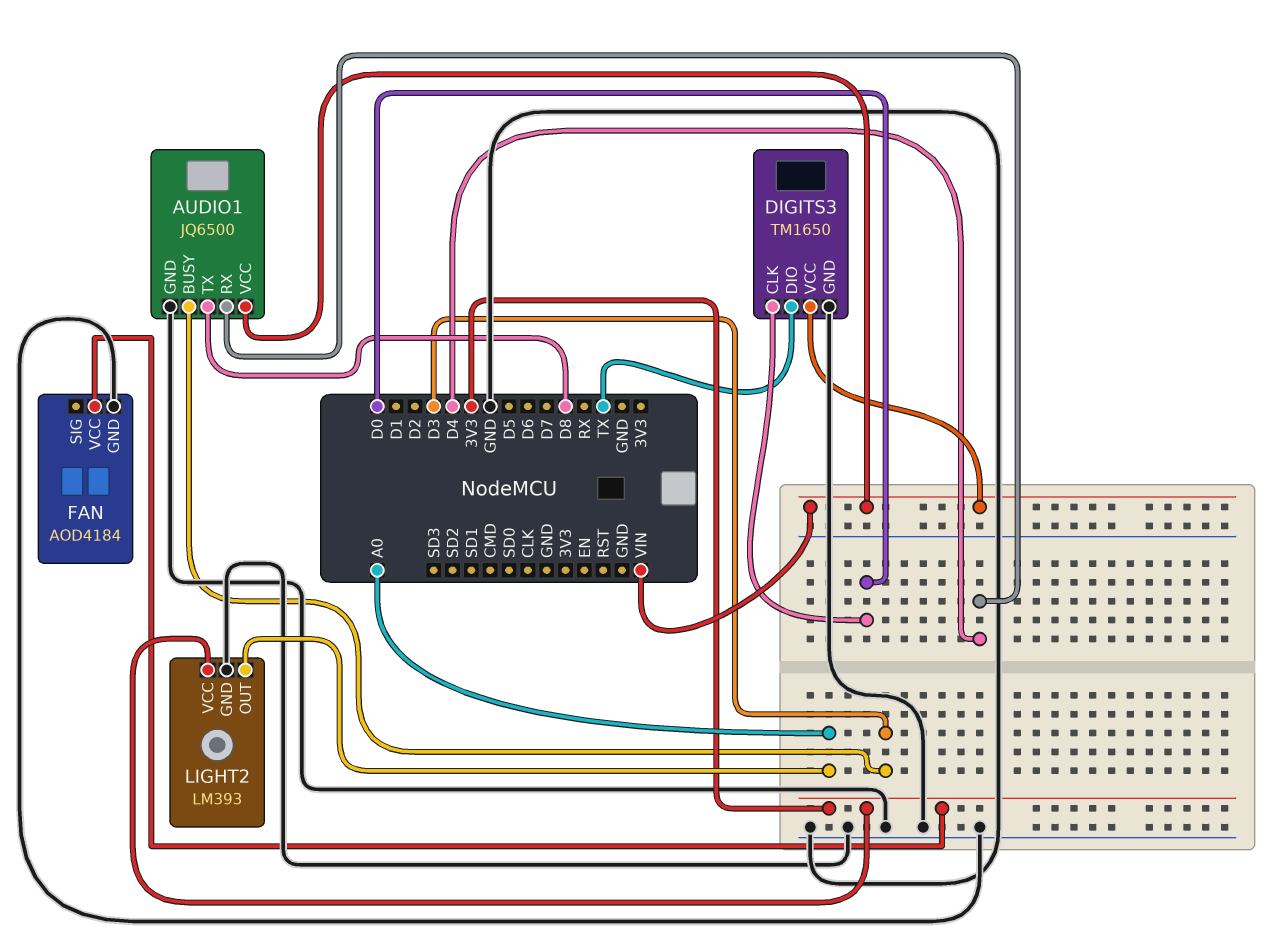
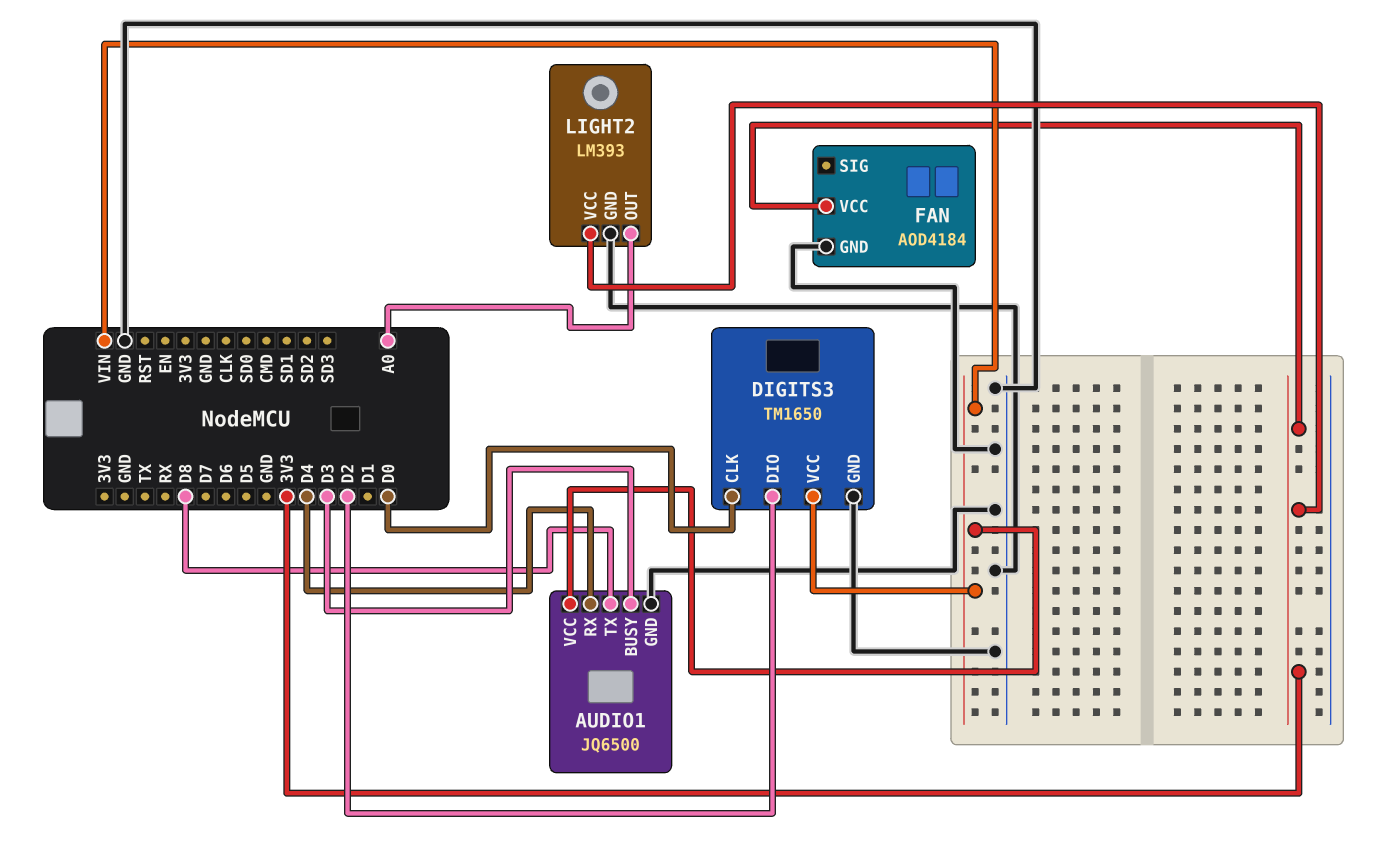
DIGITS3 pin DIO: TX -> D2

